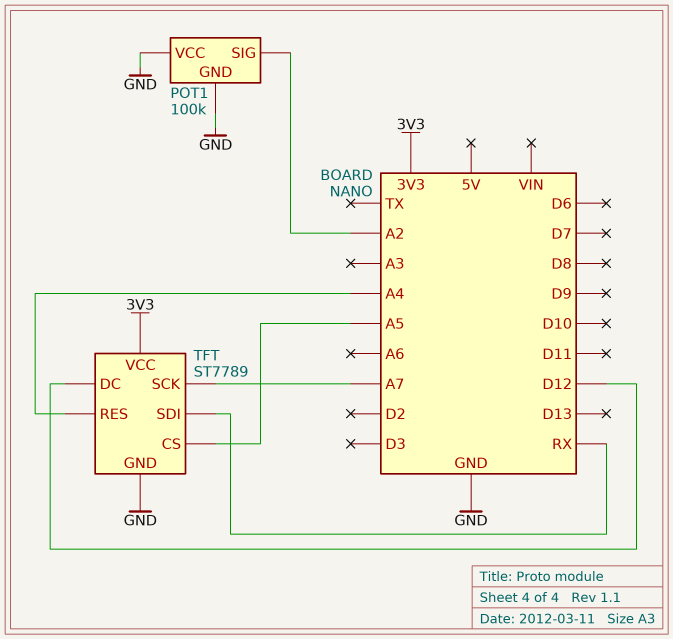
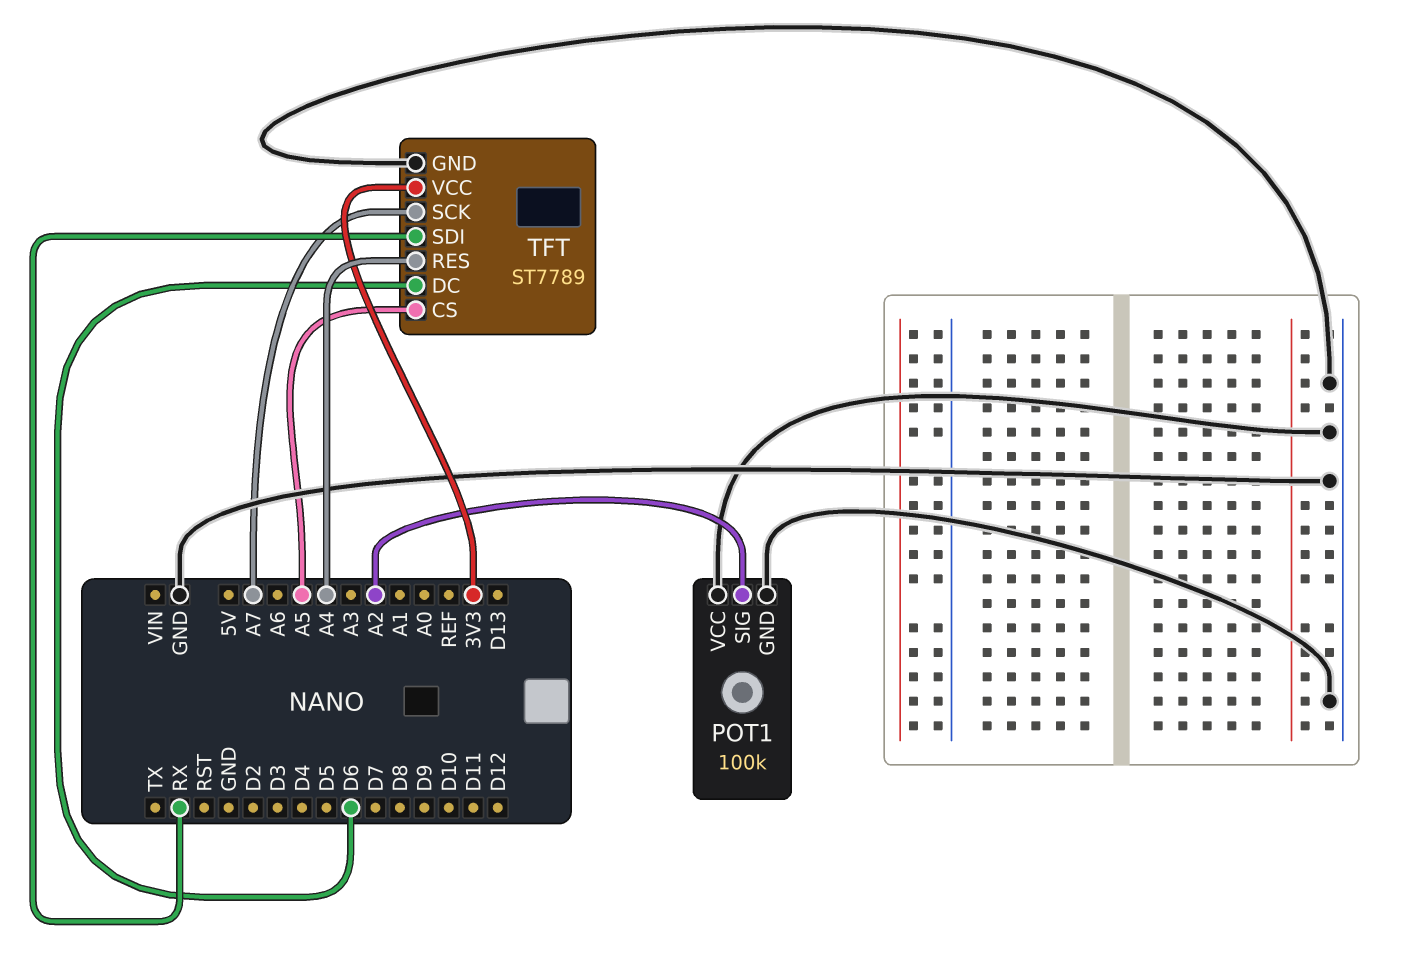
TFT pin DC: D12 -> D6

